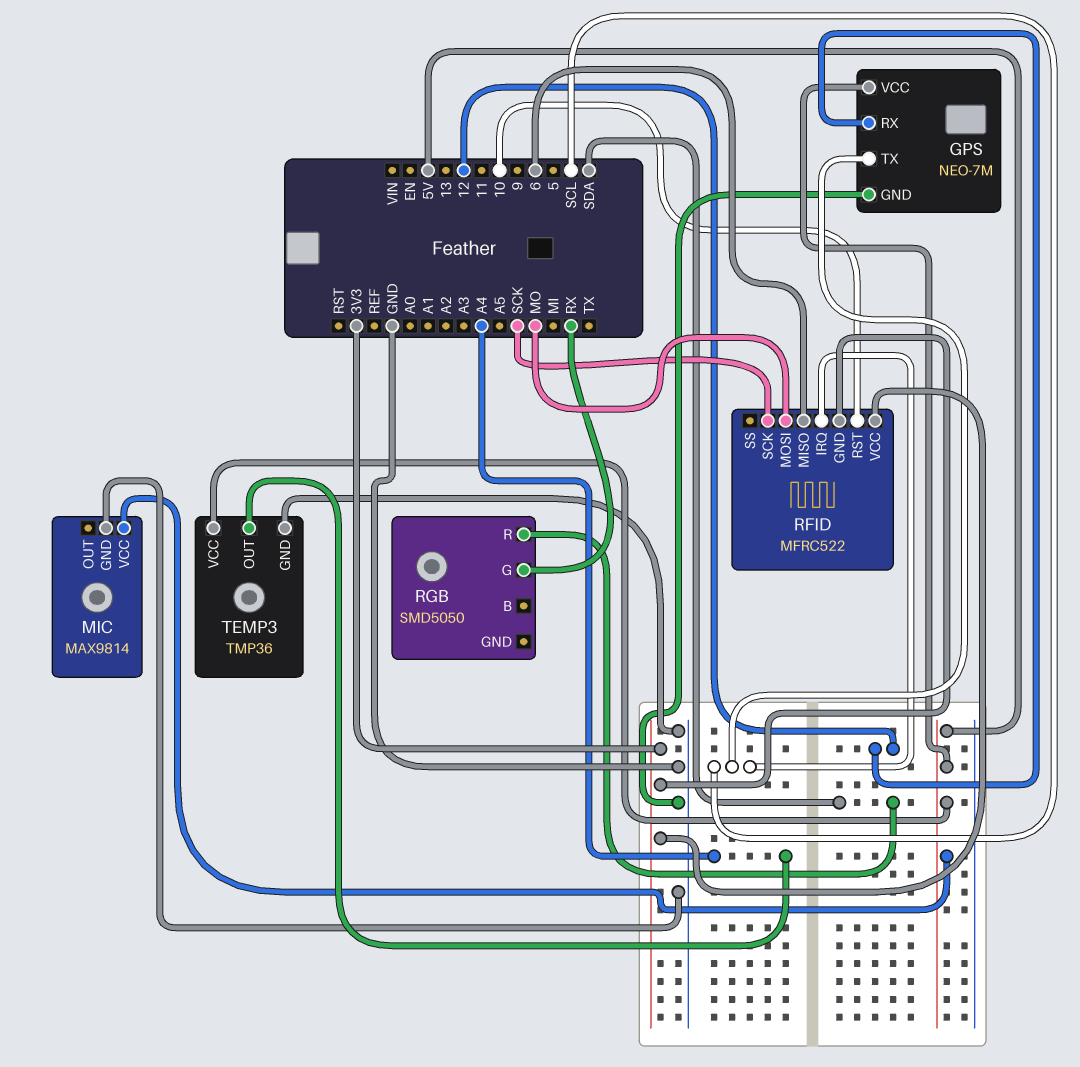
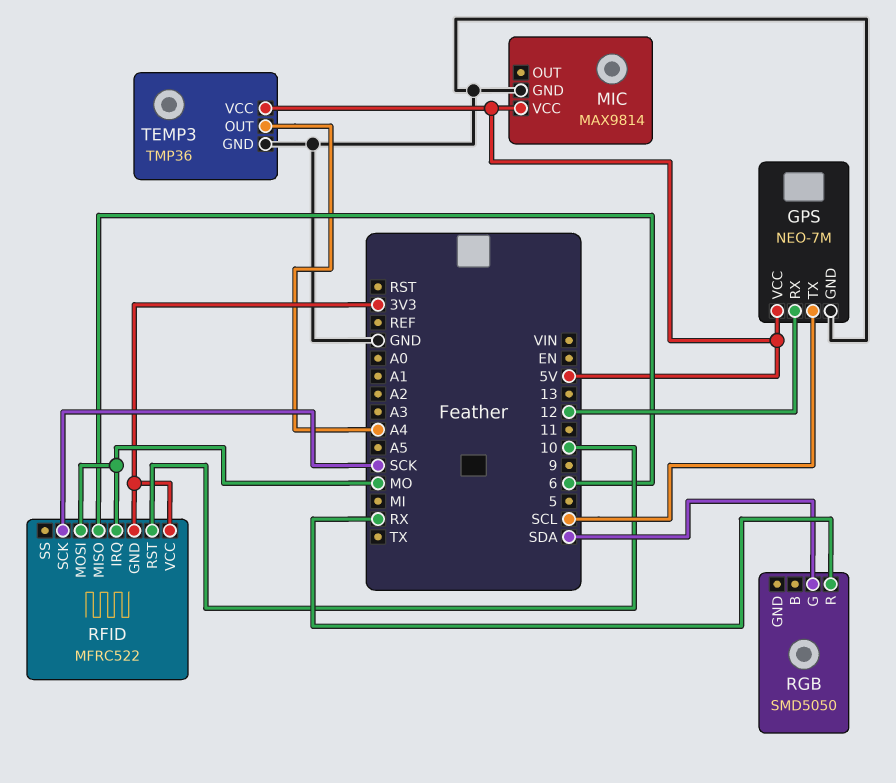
RFID pin IRQ: SCL -> MO
RGB pin G: RX -> SDA
RGB pin R: SDA -> RX

